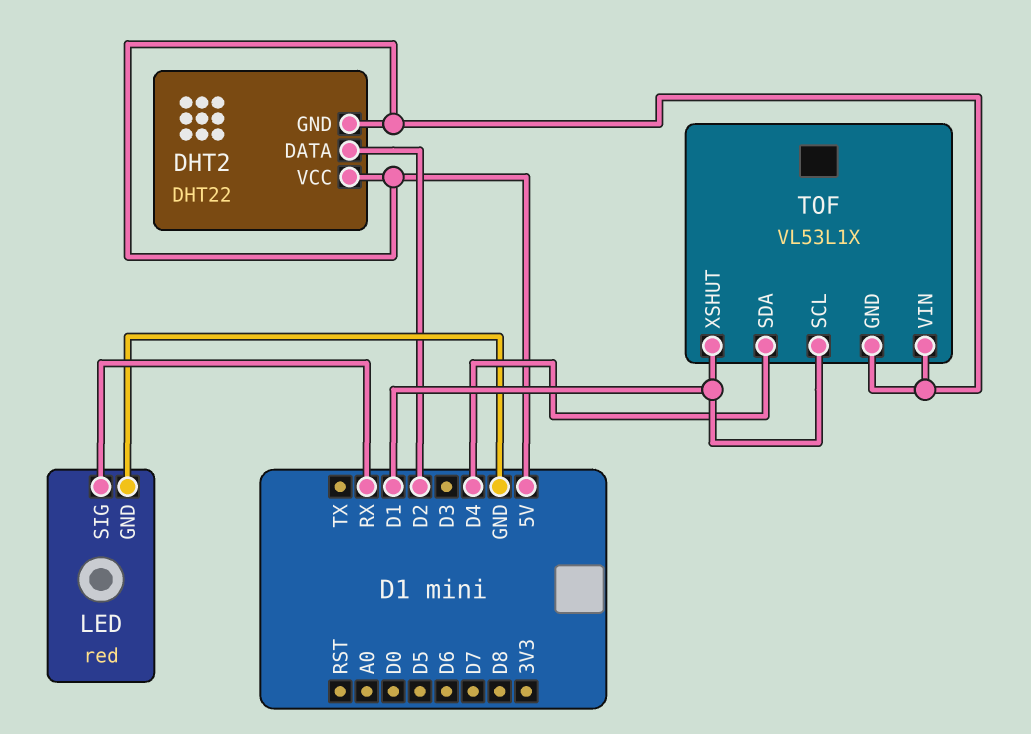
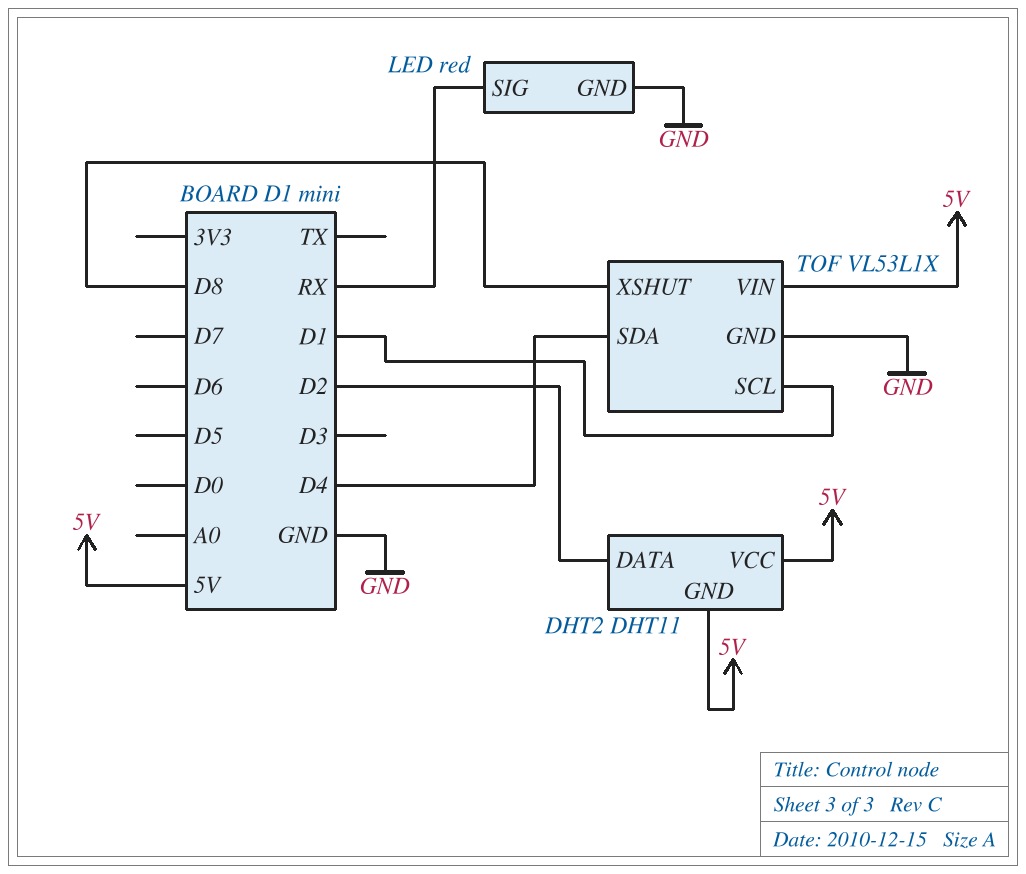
DHT2: DHT22 -> DHT11
TOF pin GND: 5V -> GND
TOF pin XSHUT: D1 -> D8

